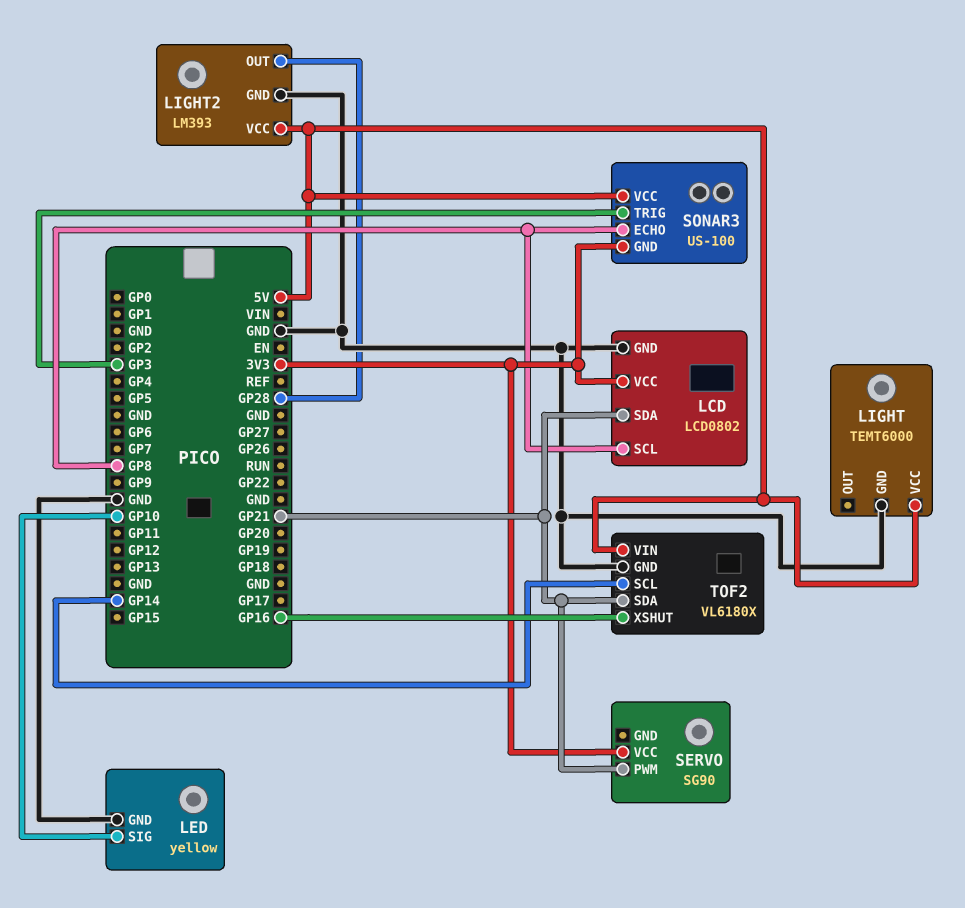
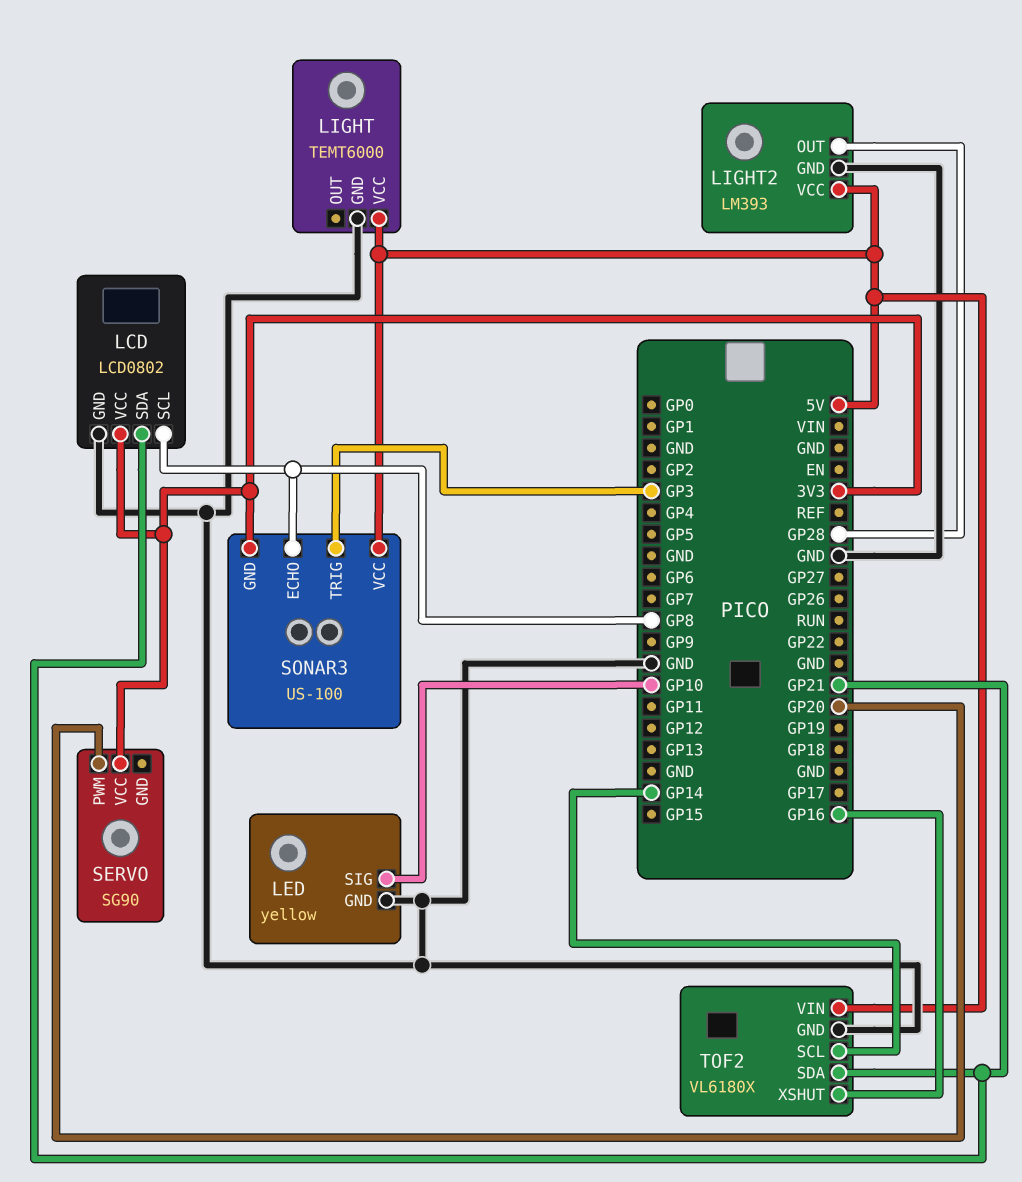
SERVO pin PWM: GP21 -> GP20

